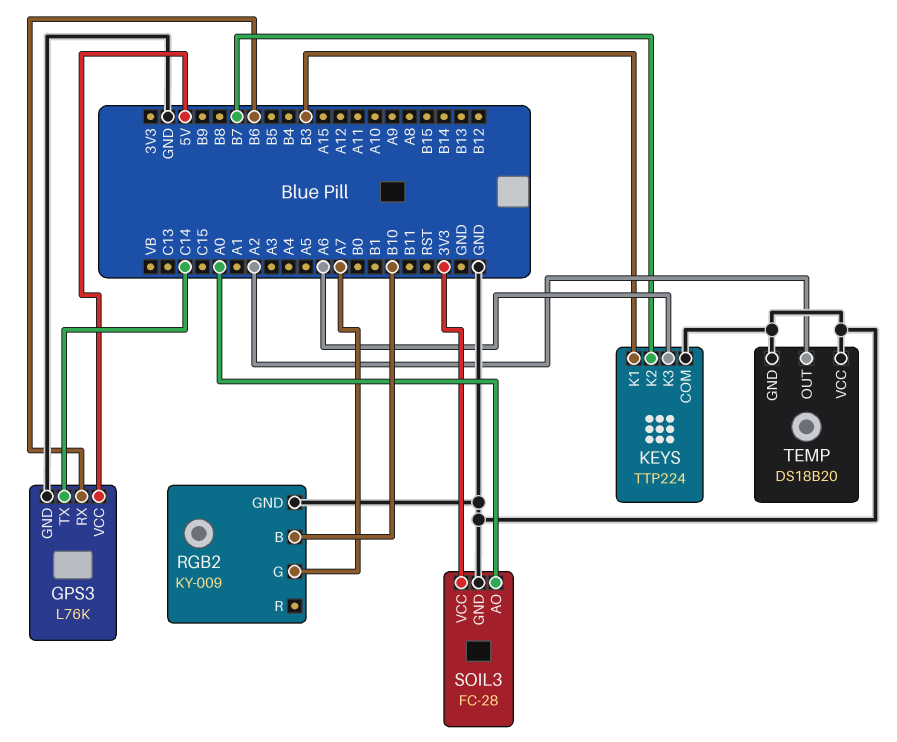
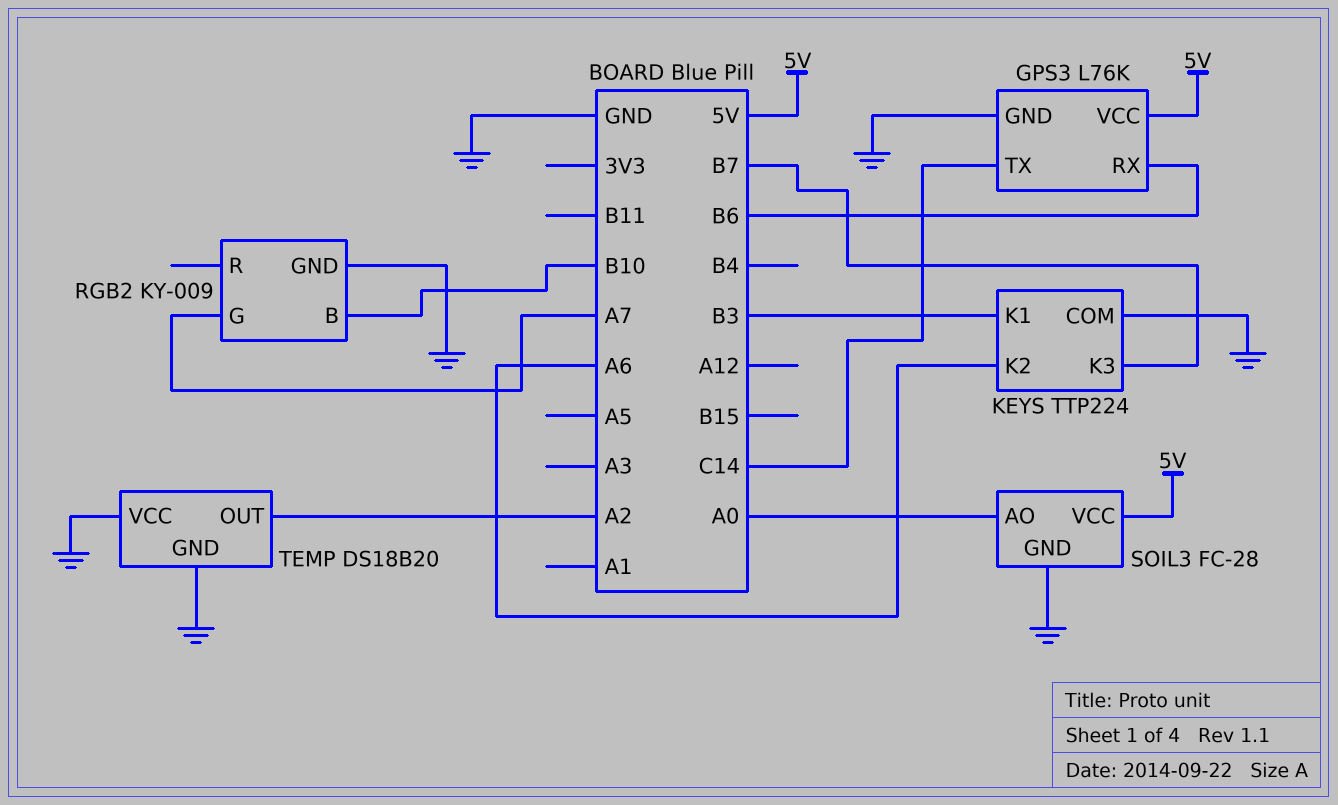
KEYS pin K2: B7 -> A6
KEYS pin K3: A6 -> B7
SOIL3 pin VCC: 3V3 -> 5V

